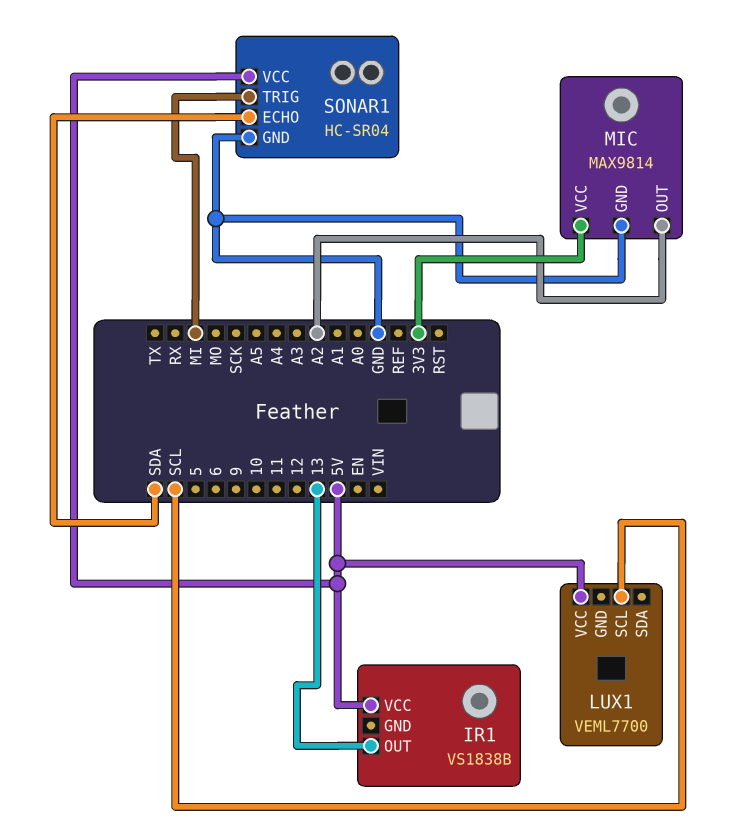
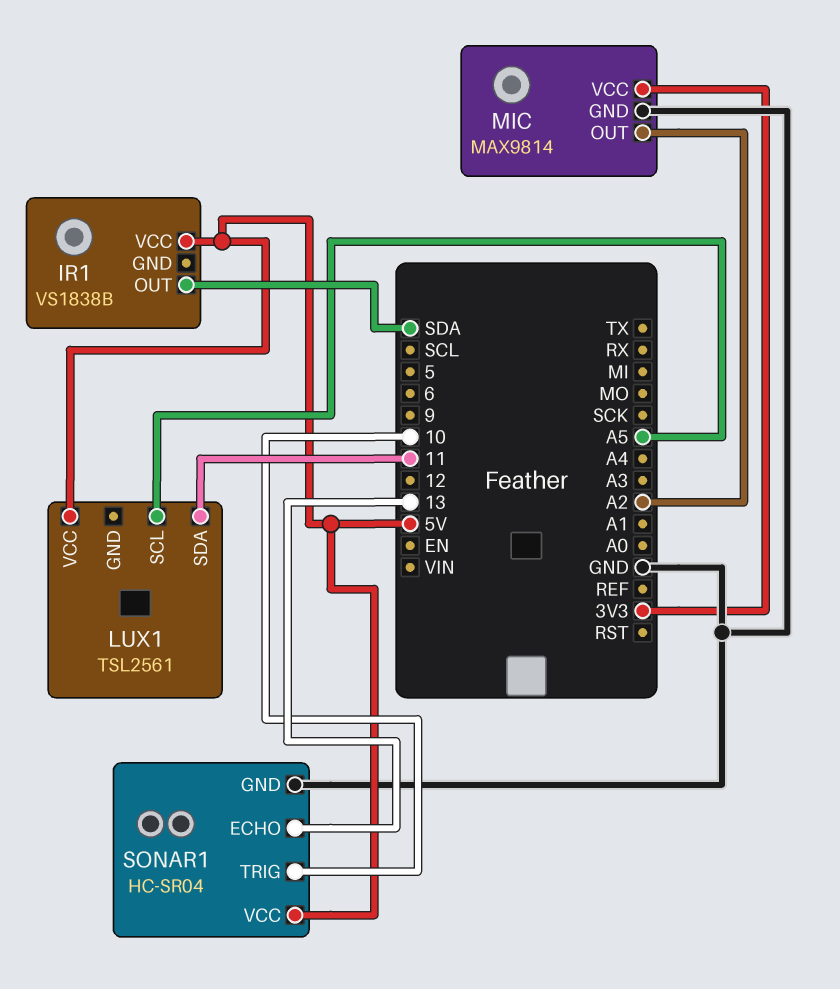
IR1 pin OUT: 13 -> SDA
LUX1: VEML7700 -> TSL2561
LUX1 pin SCL: SCL -> A5
LUX1 pin SDA: none -> 11
SONAR1 pin ECHO: SDA -> 13
SONAR1 pin TRIG: MI -> 10

